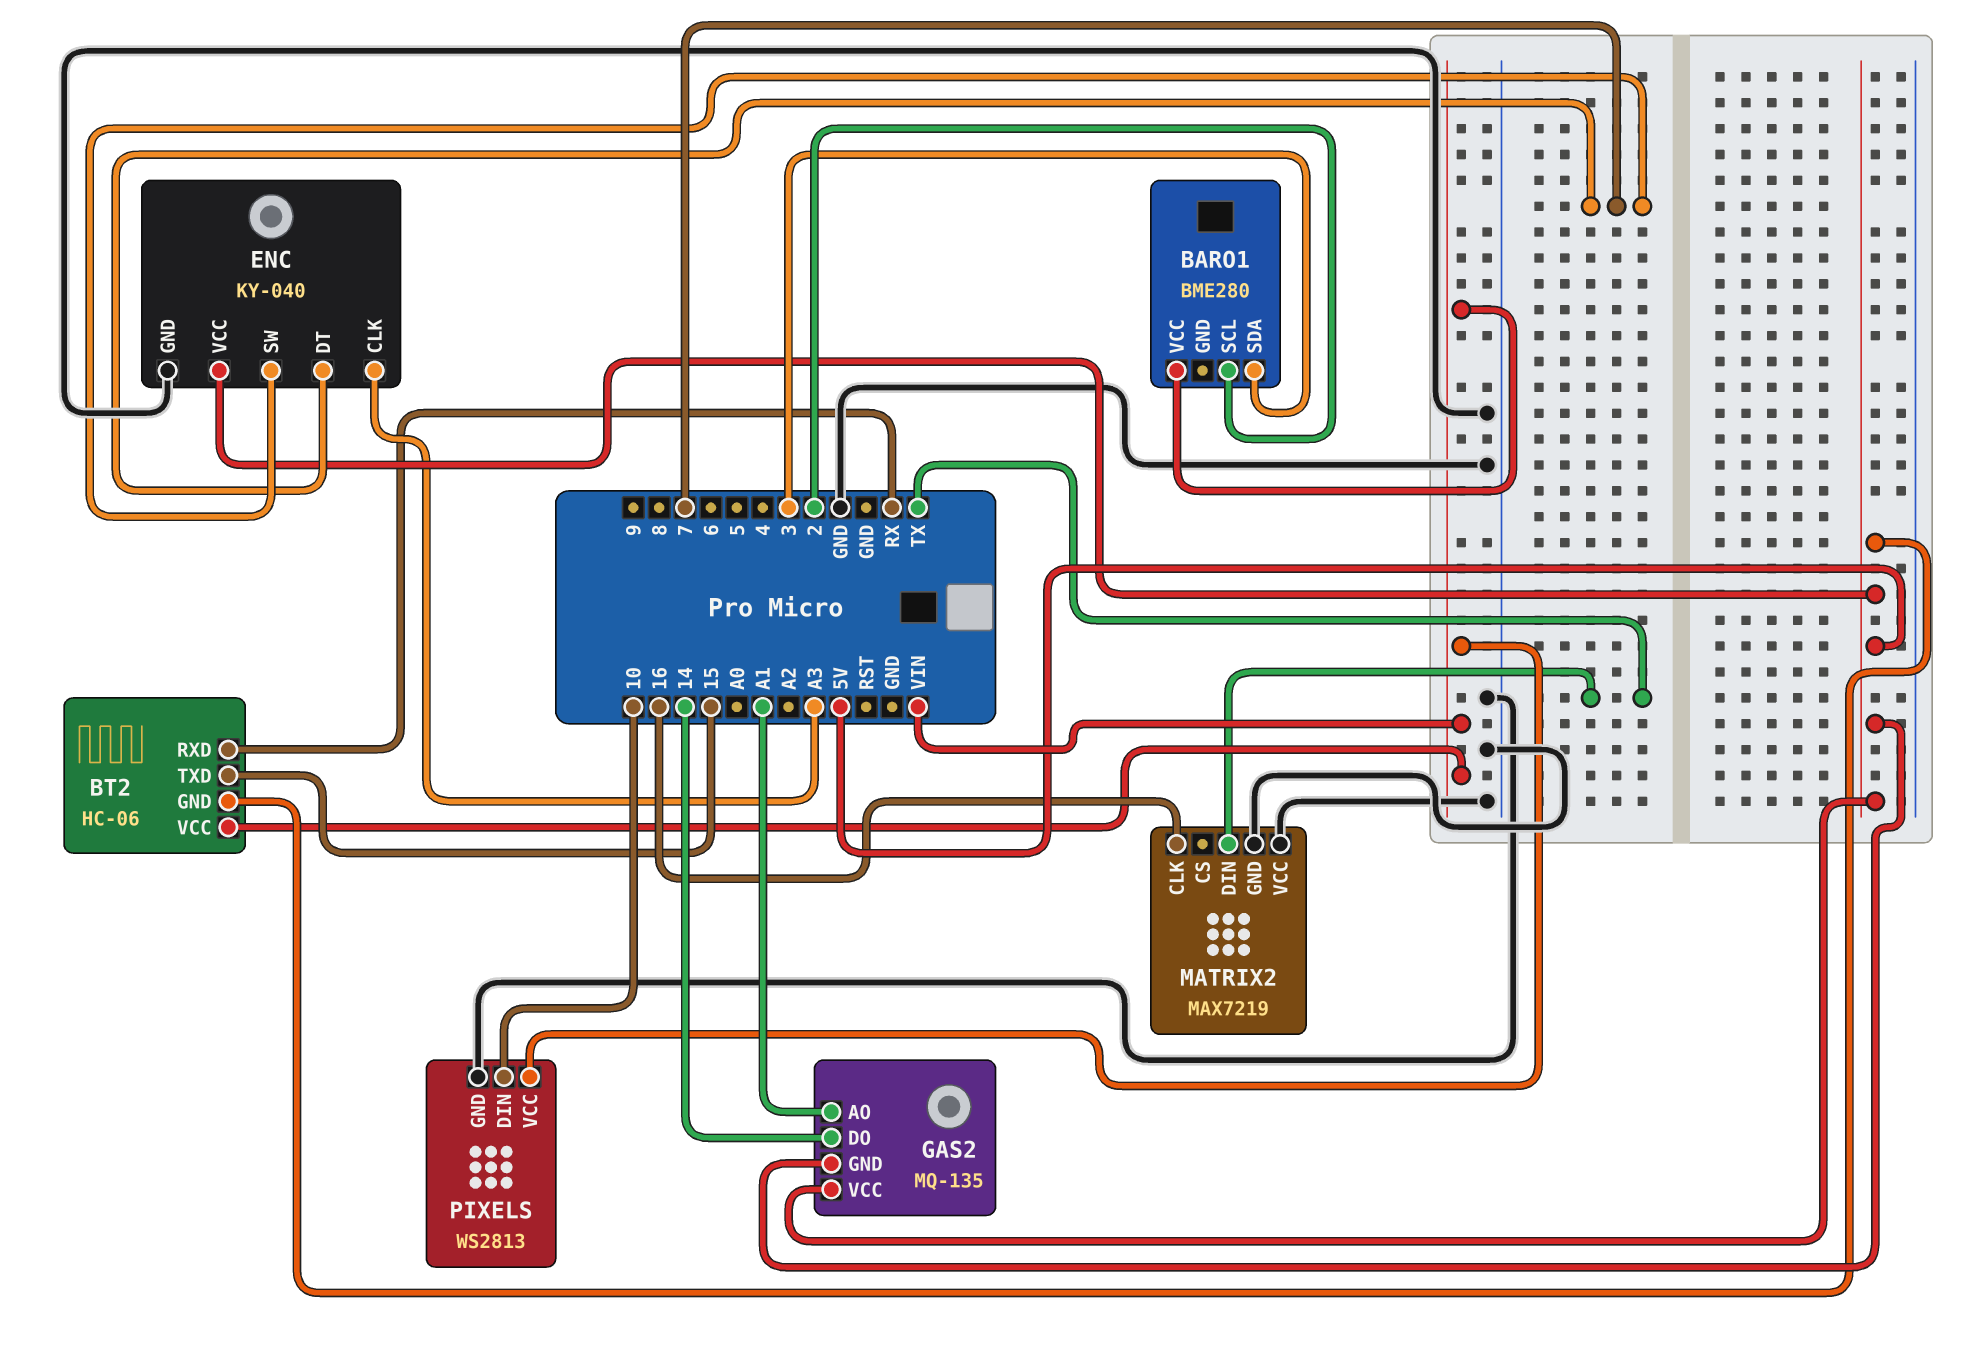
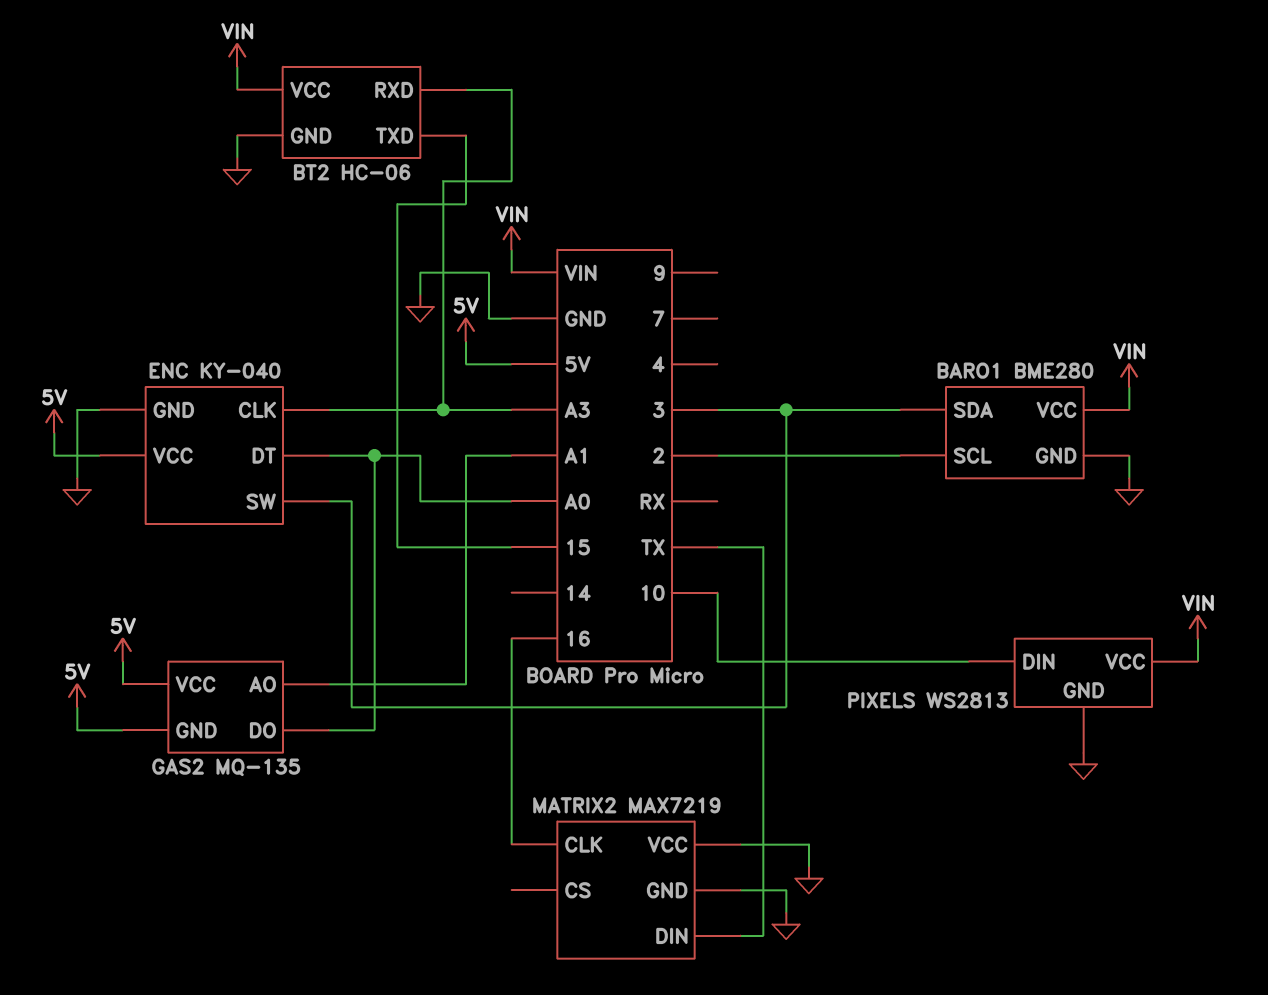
BARO1 pin GND: none -> GND
BT2 pin GND: 5V -> GND
BT2 pin RXD: RX -> A3
ENC pin DT: 7 -> A0
ENC pin SW: 7 -> 3
GAS2 pin DO: 14 -> A0

